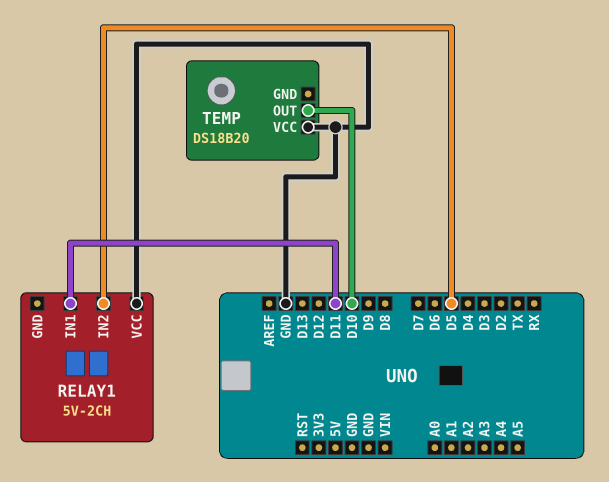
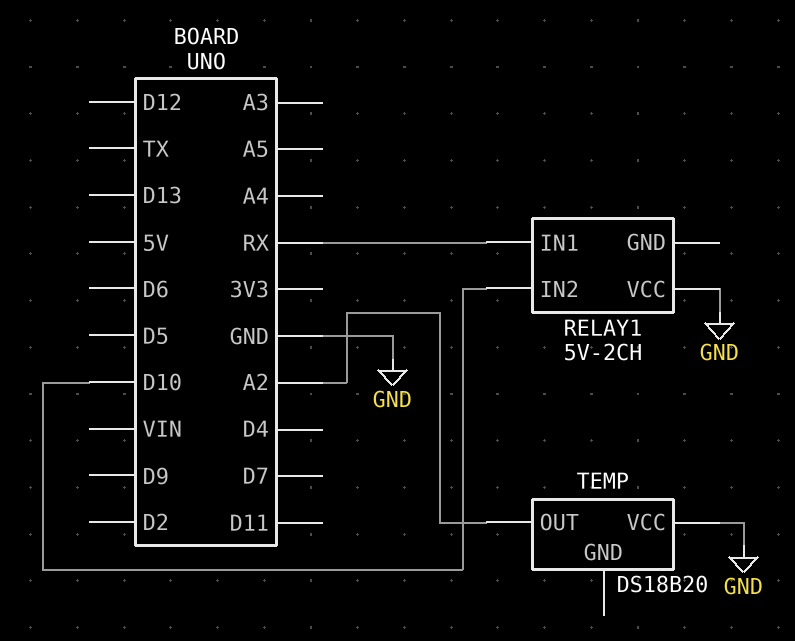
RELAY1 pin IN1: D11 -> RX
RELAY1 pin IN2: D5 -> D10
TEMP pin OUT: D10 -> A2

